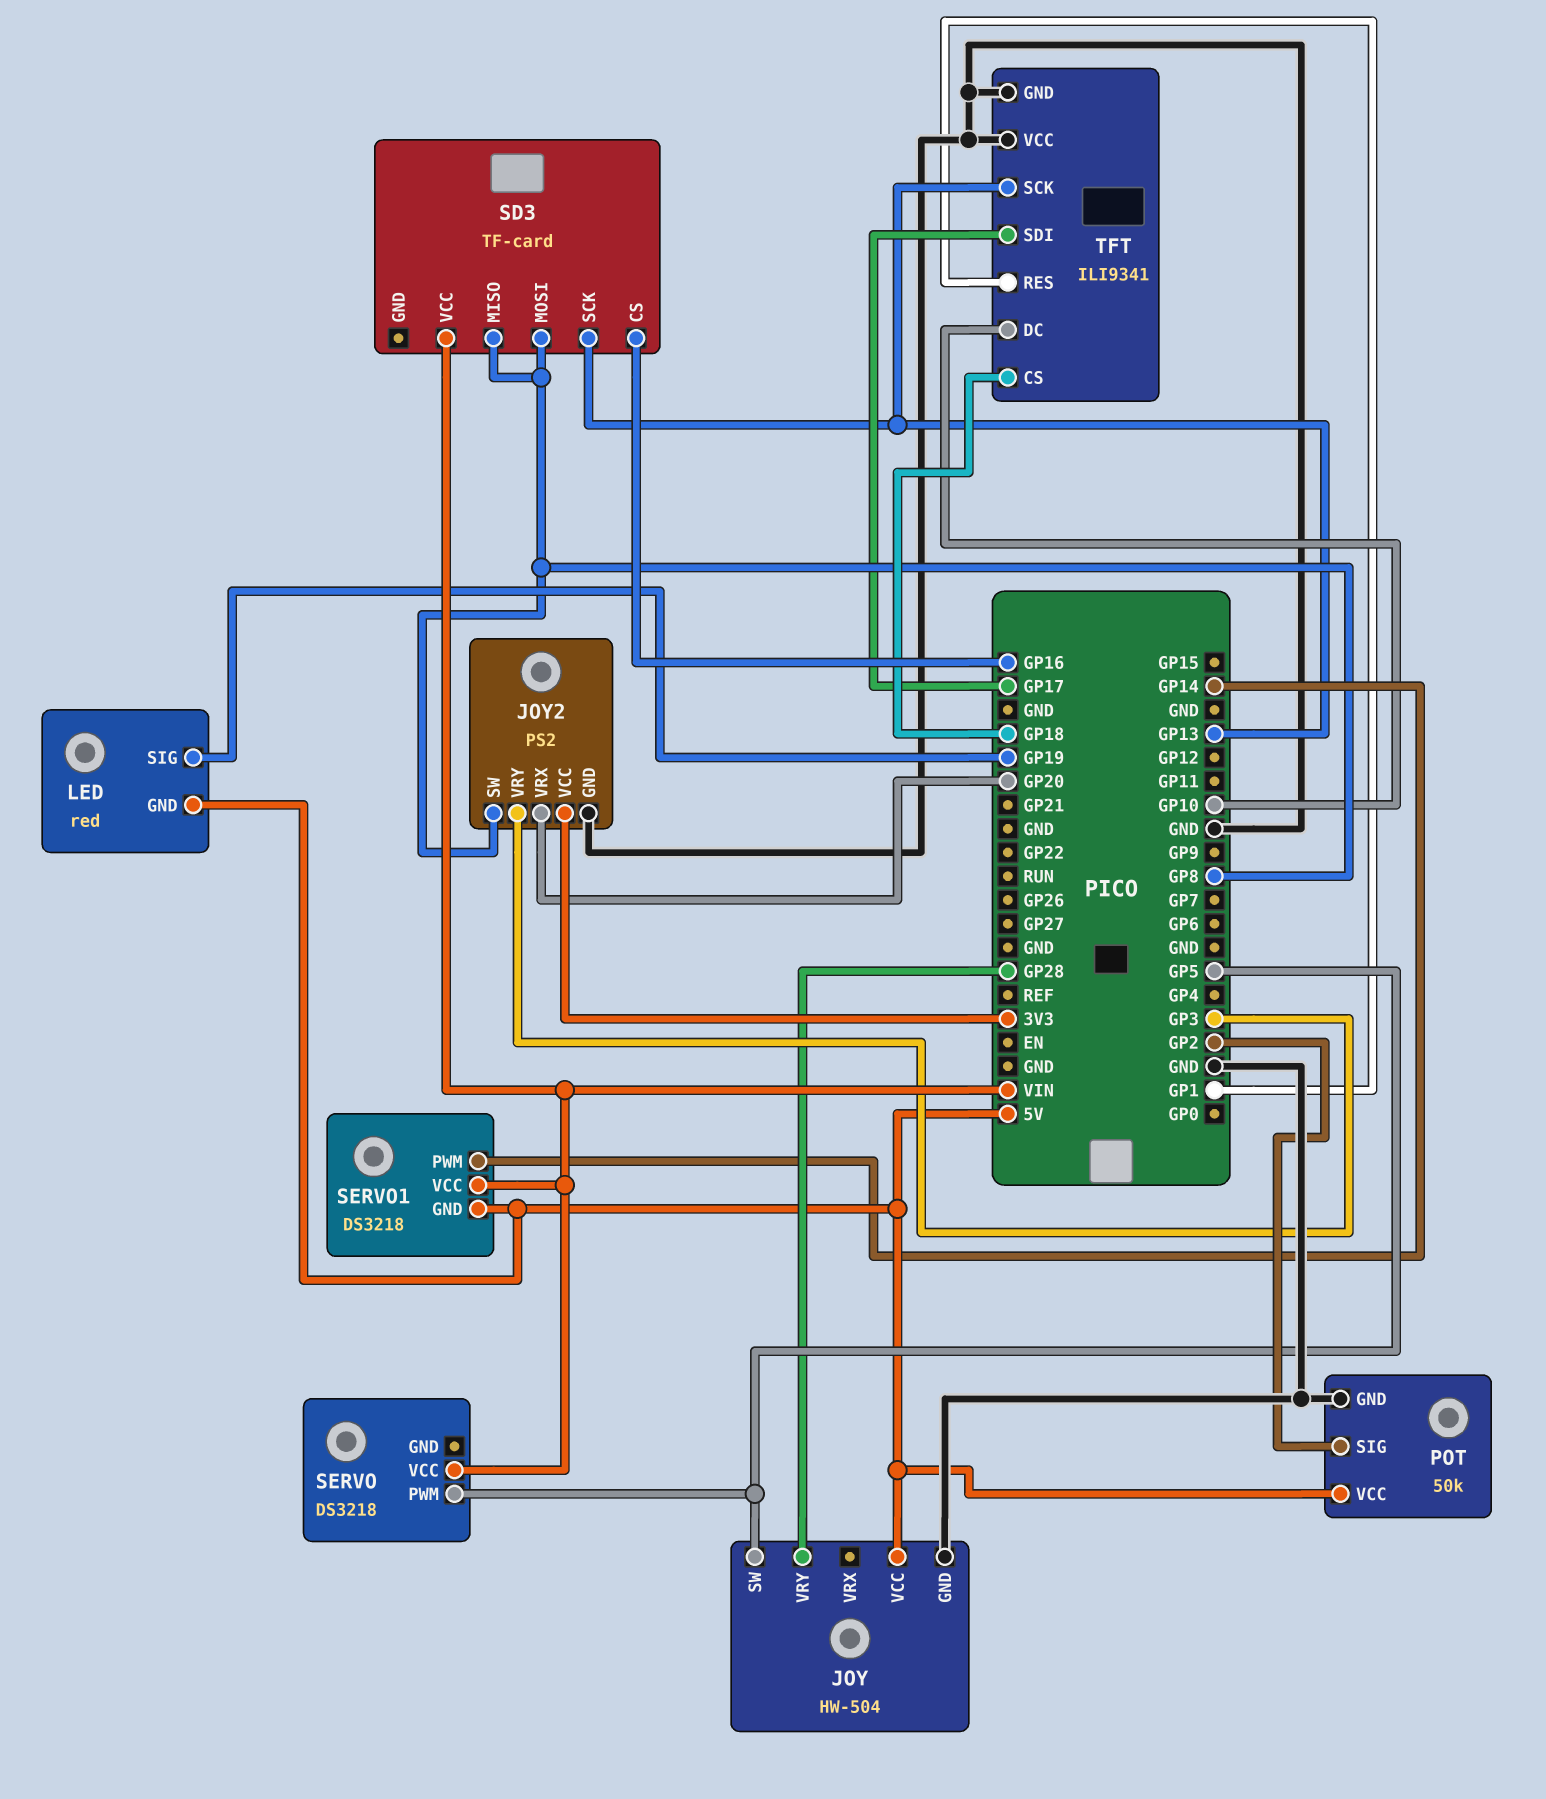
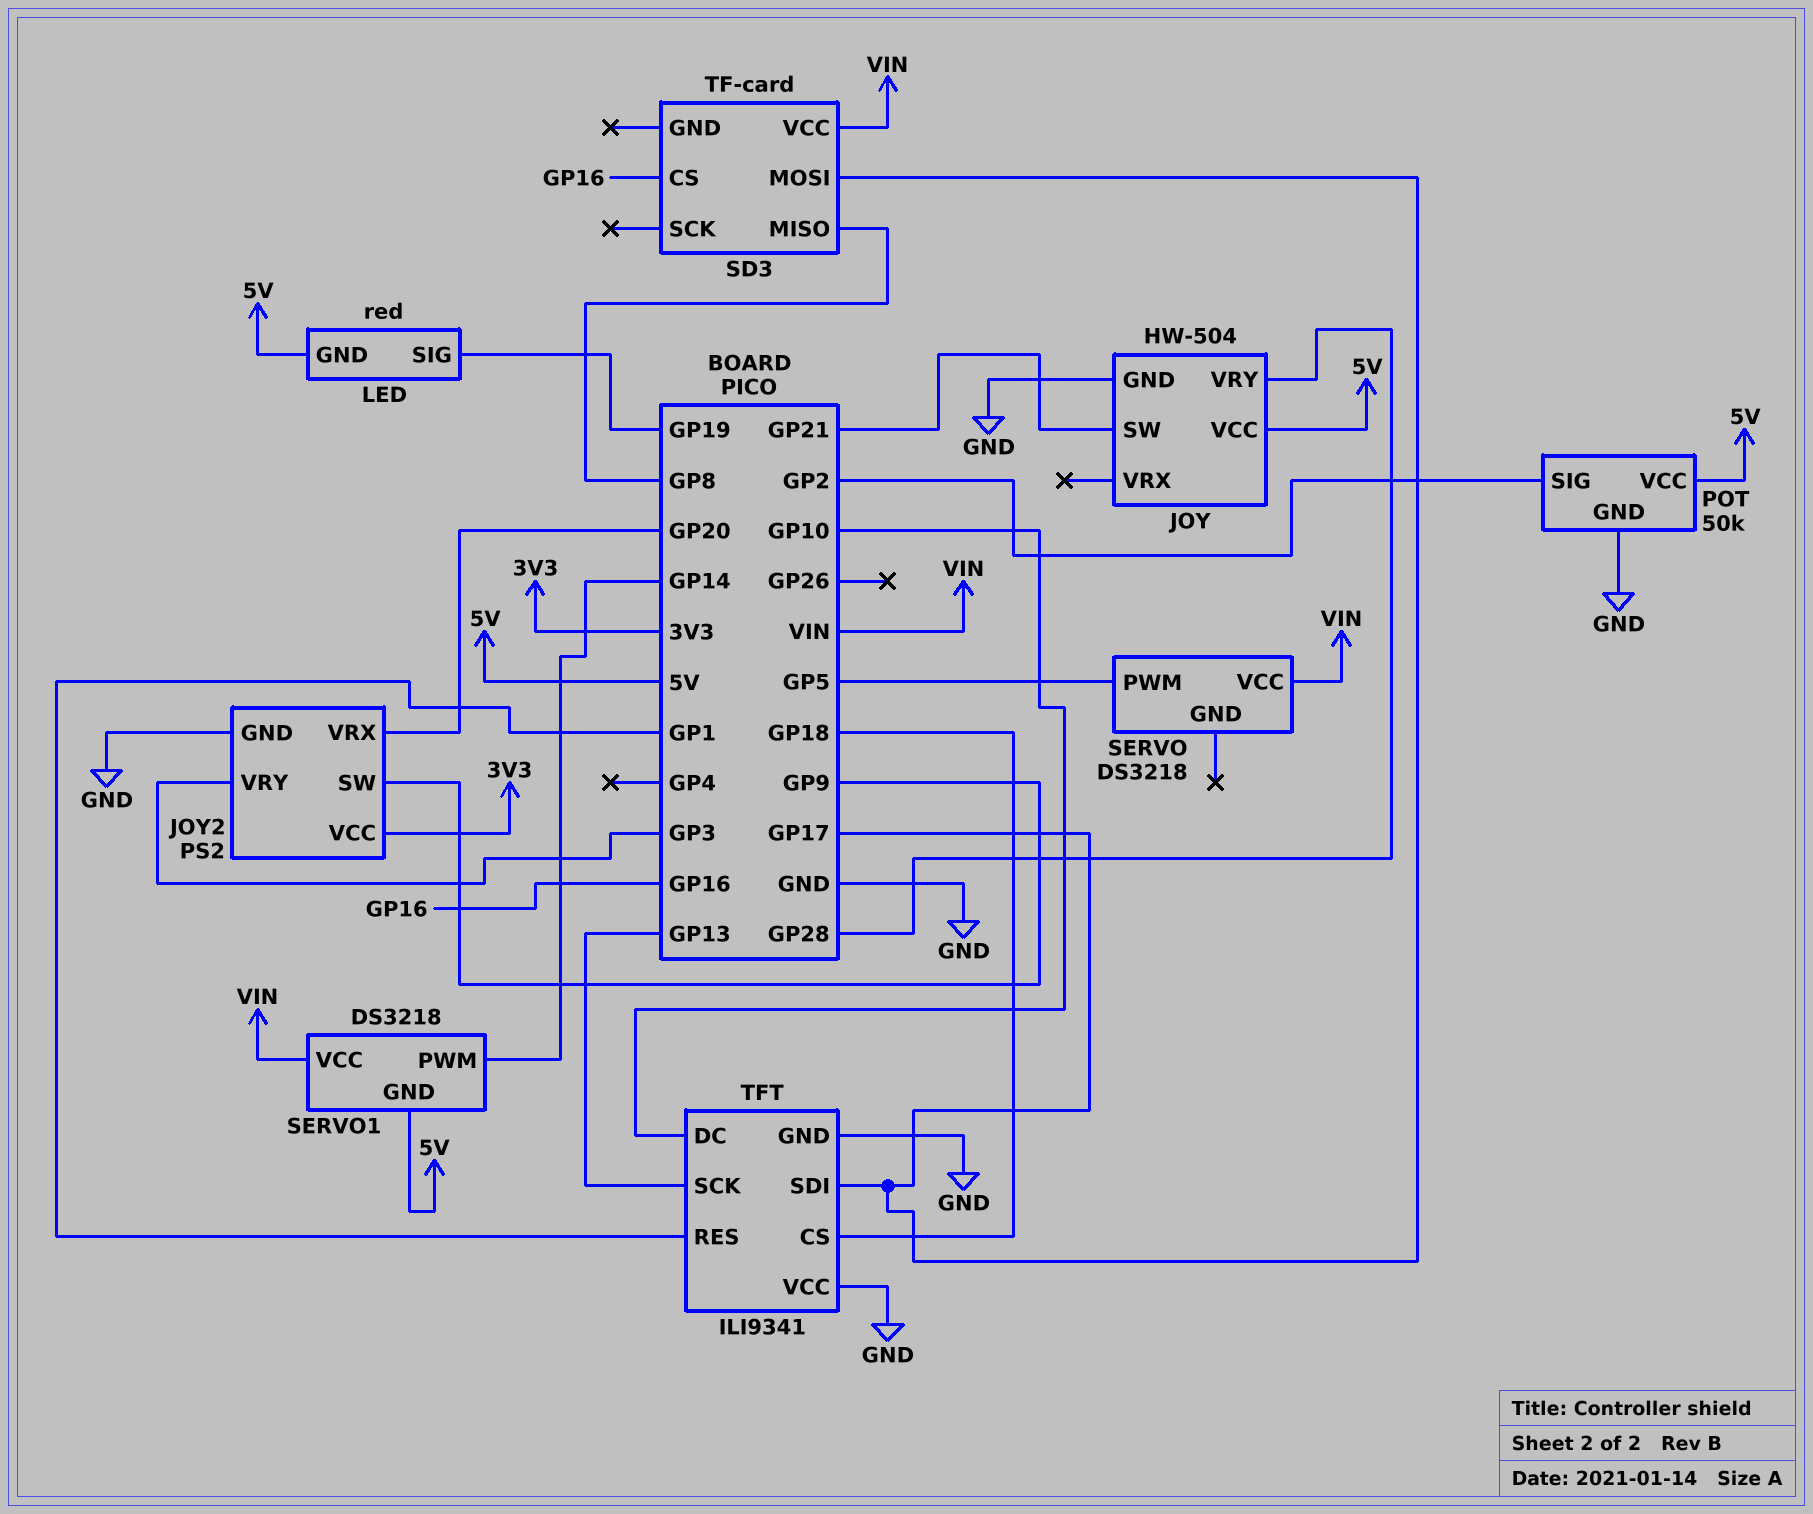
JOY pin SW: GP5 -> GP21
JOY2 pin SW: GP8 -> GP9
SD3 pin MOSI: GP8 -> GP17
SD3 pin SCK: GP13 -> none

